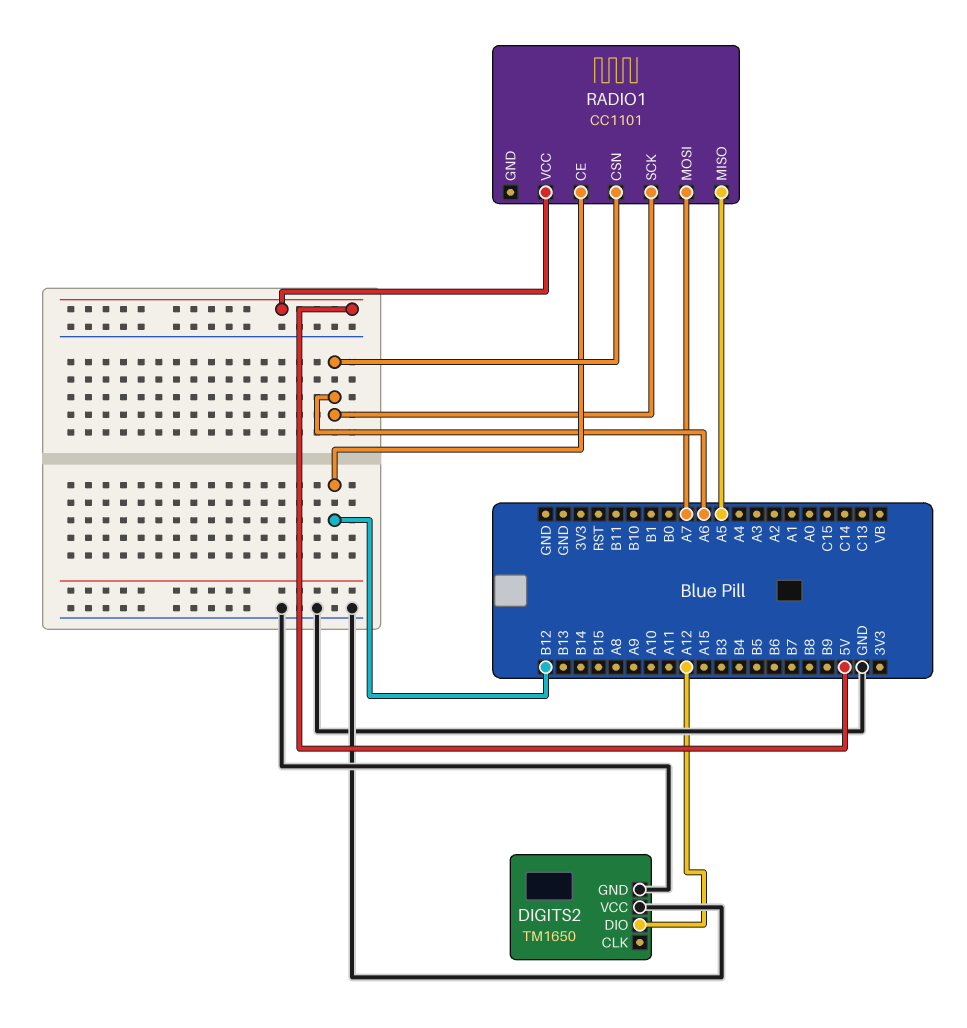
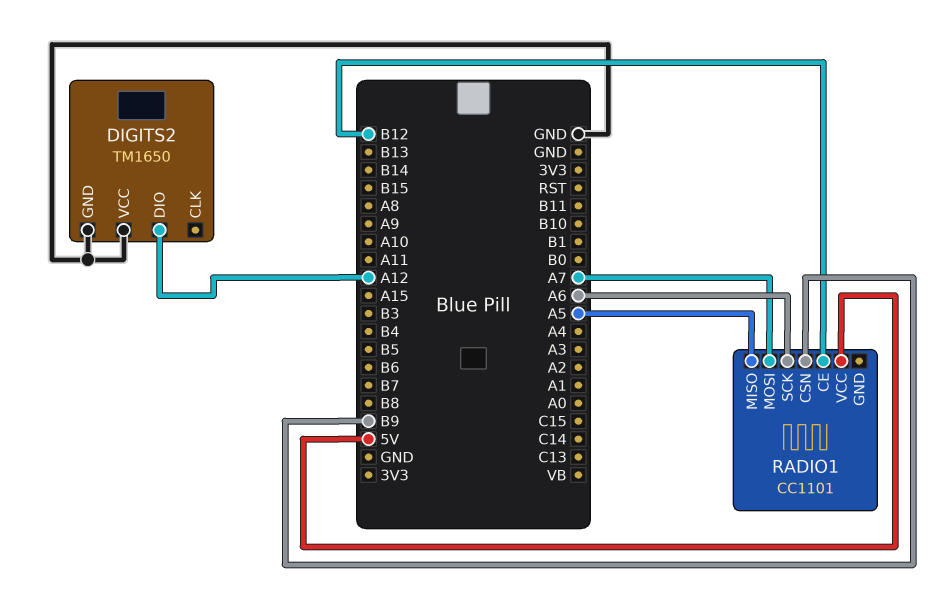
RADIO1 pin CSN: A6 -> B9

